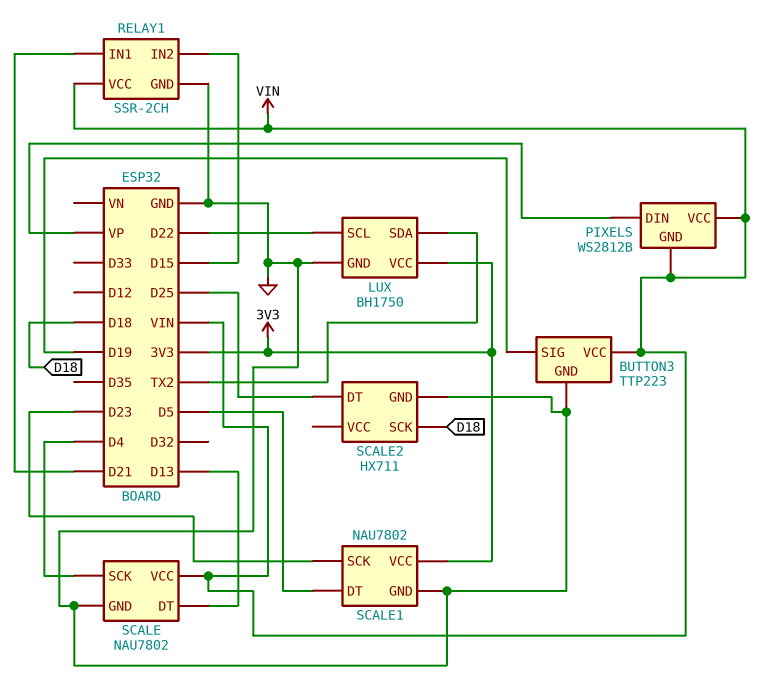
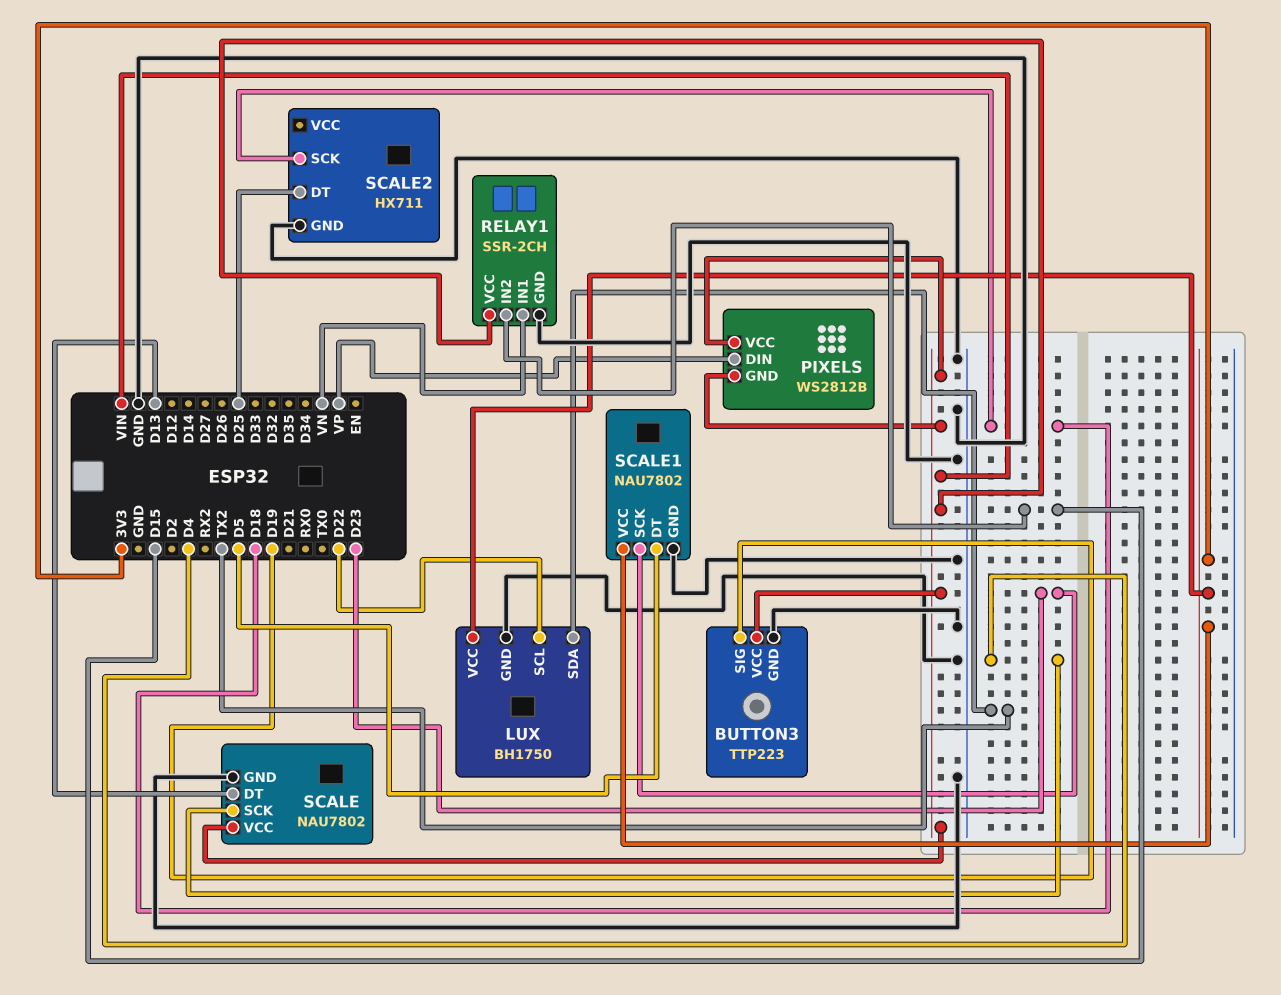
RELAY1 pin IN1: D21 -> VN

